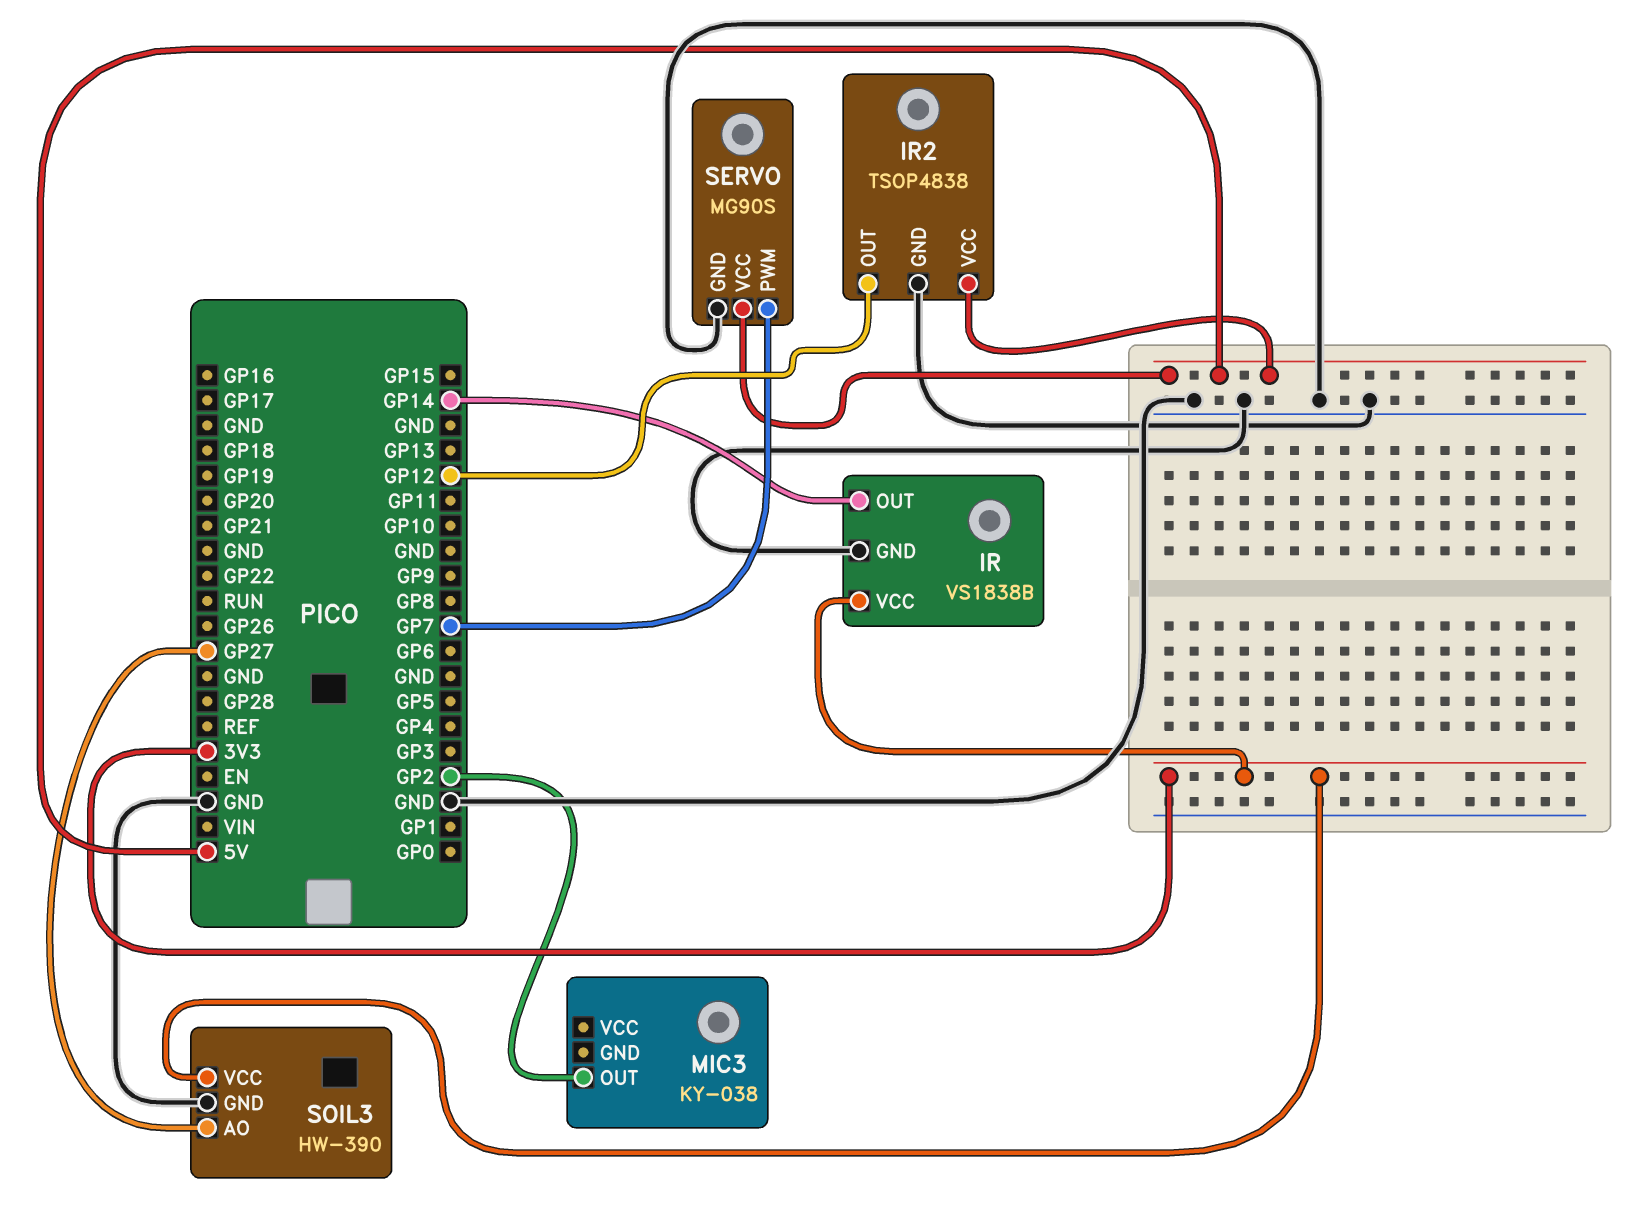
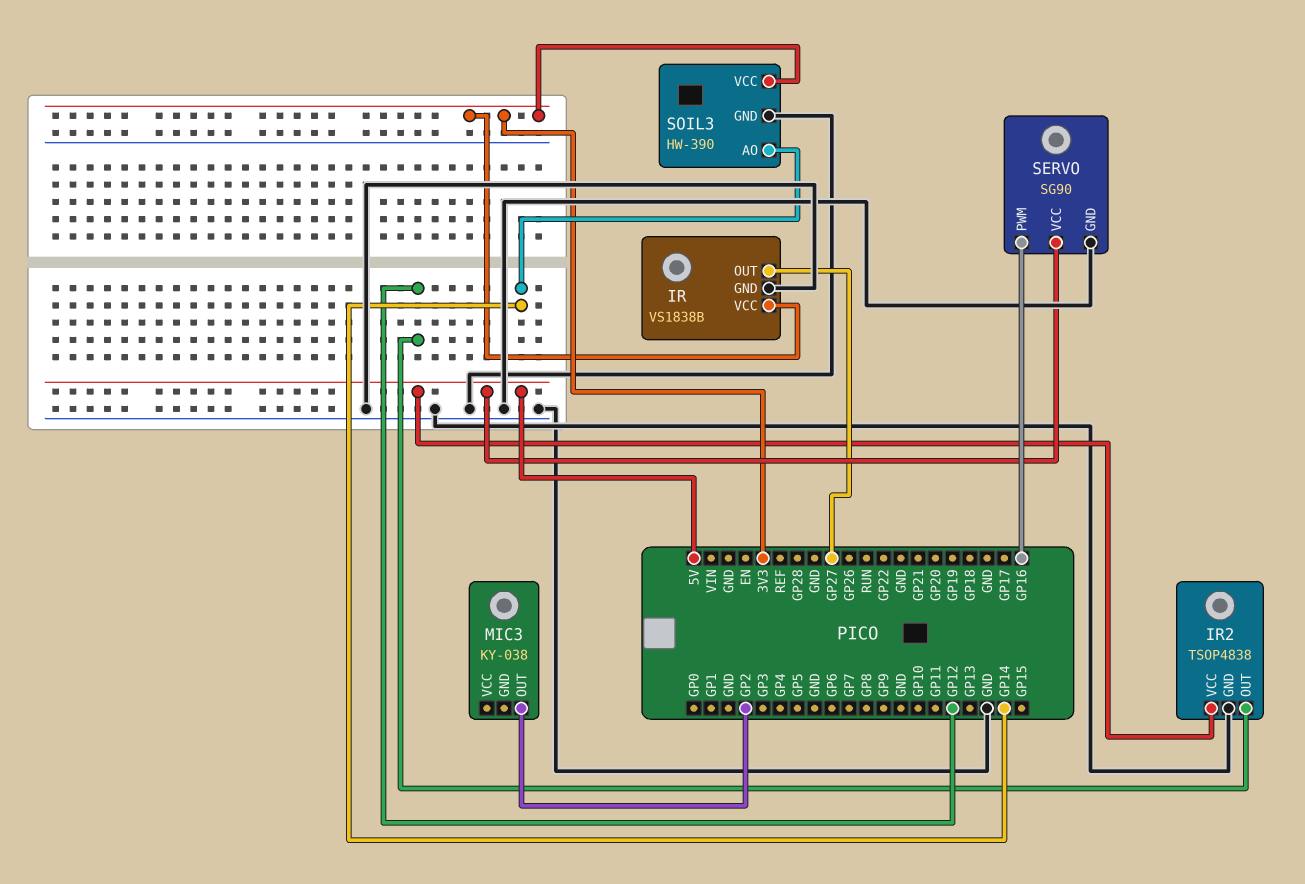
IR pin OUT: GP14 -> GP27
SERVO: MG90S -> SG90
SERVO pin PWM: GP7 -> GP16
SOIL3 pin AO: GP27 -> GP14

